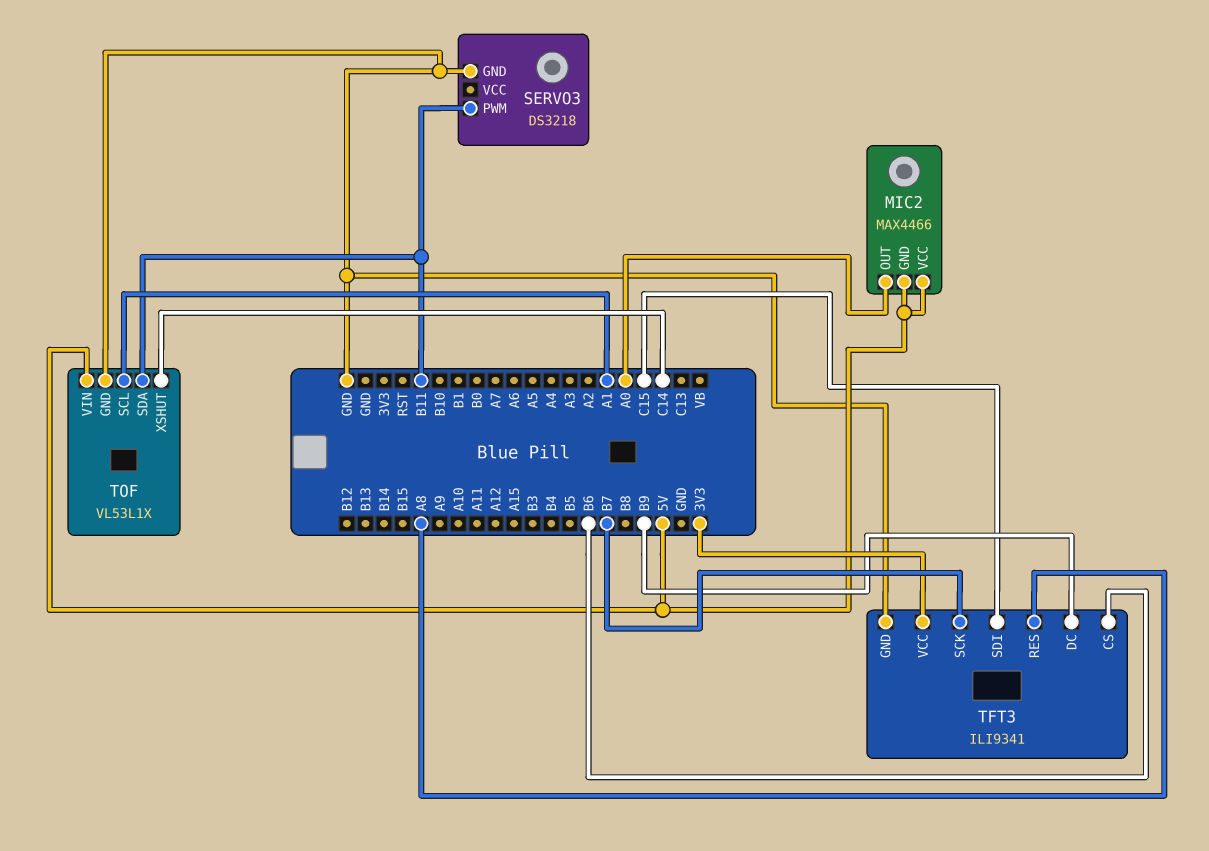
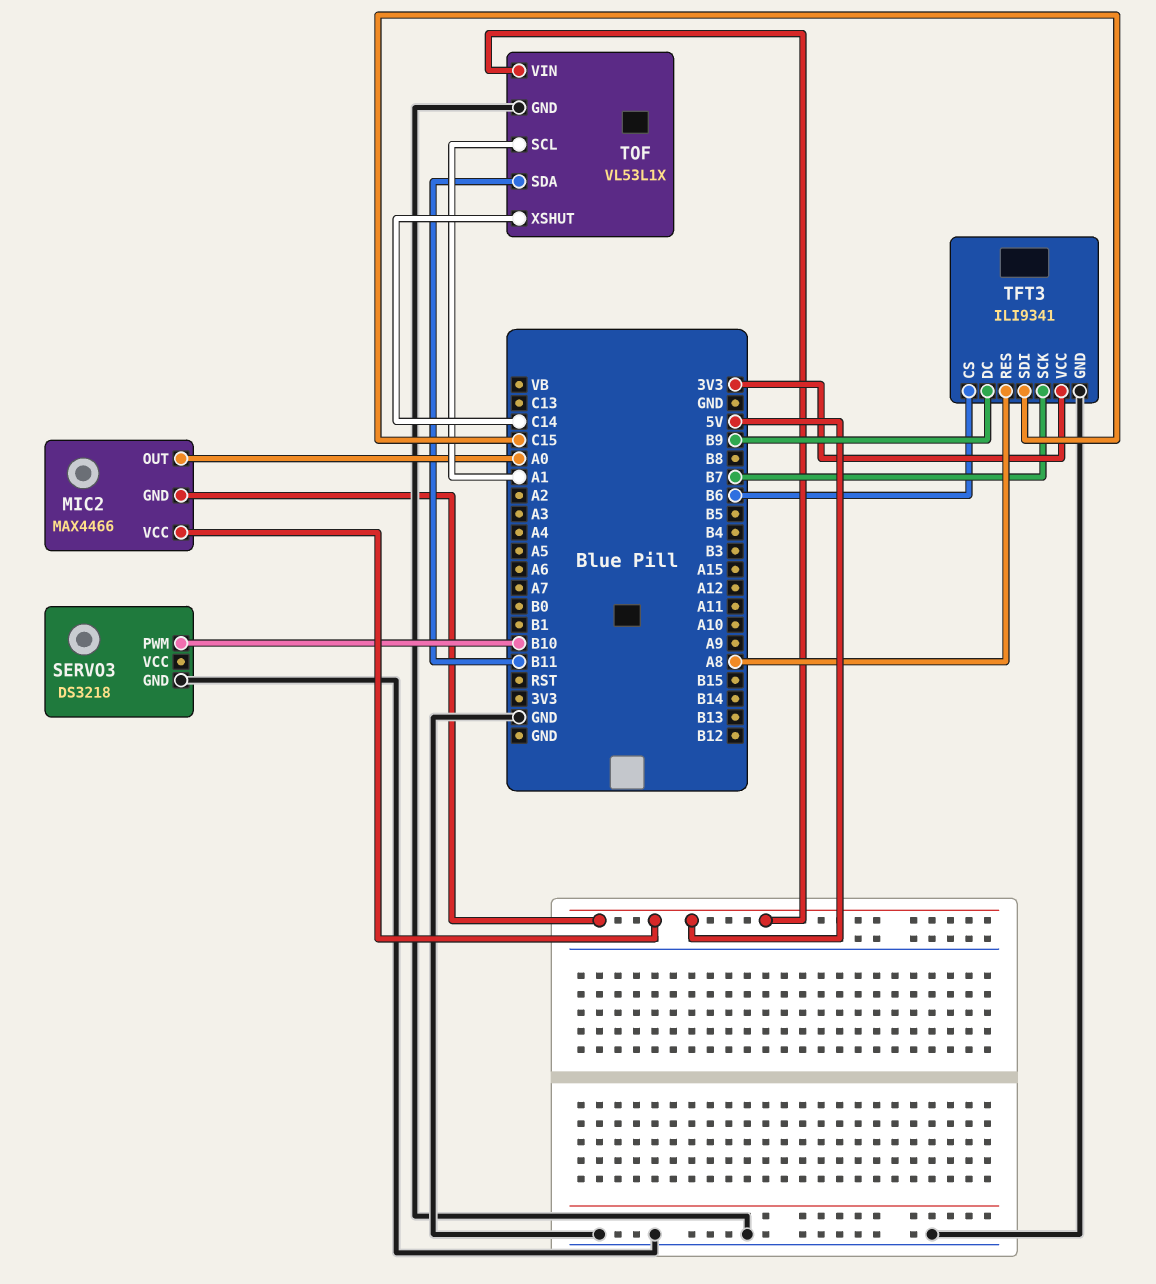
SERVO3 pin PWM: B11 -> B10

